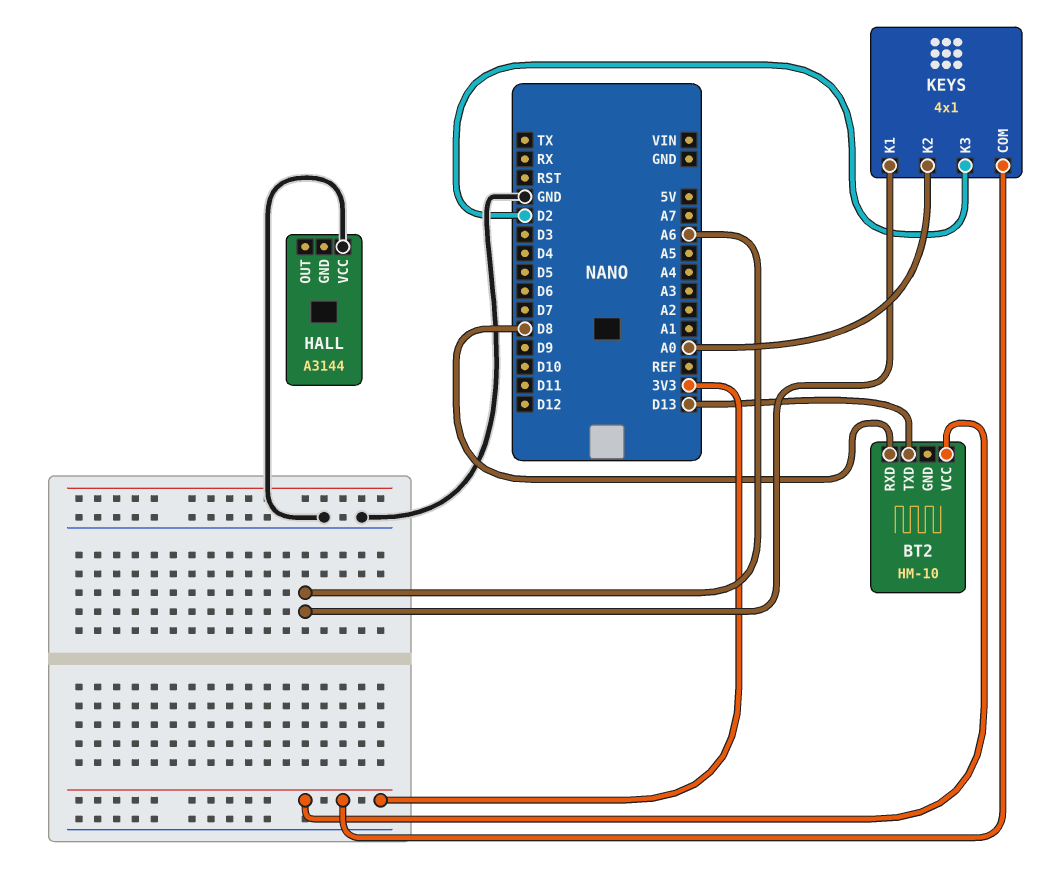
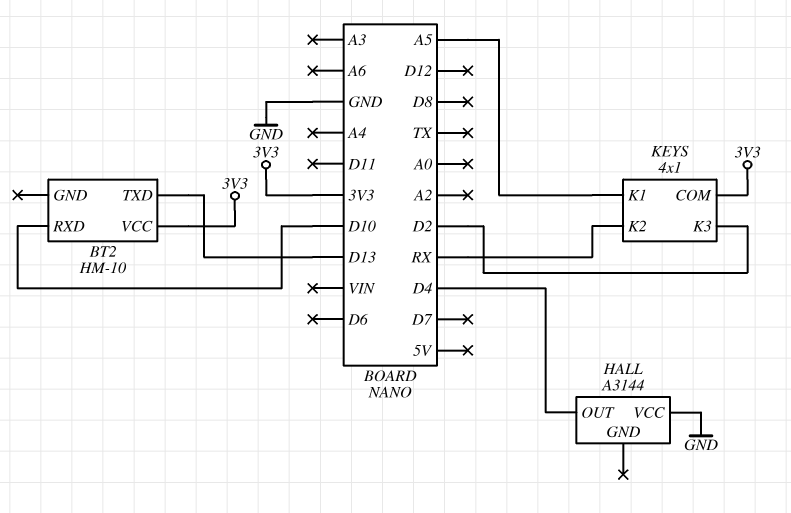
BT2 pin RXD: D8 -> D10
HALL pin OUT: none -> D4
KEYS pin K1: A6 -> A5
KEYS pin K2: A0 -> RX

